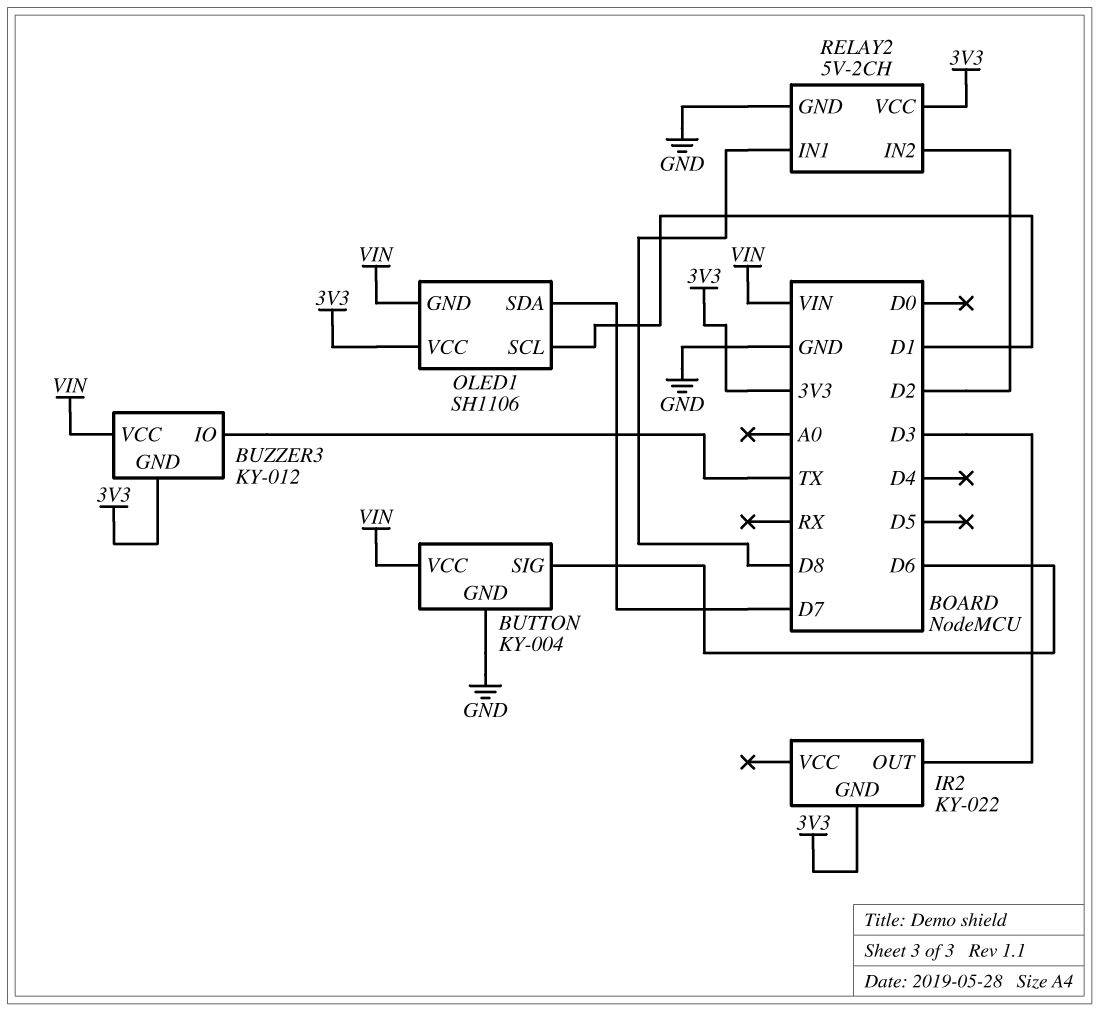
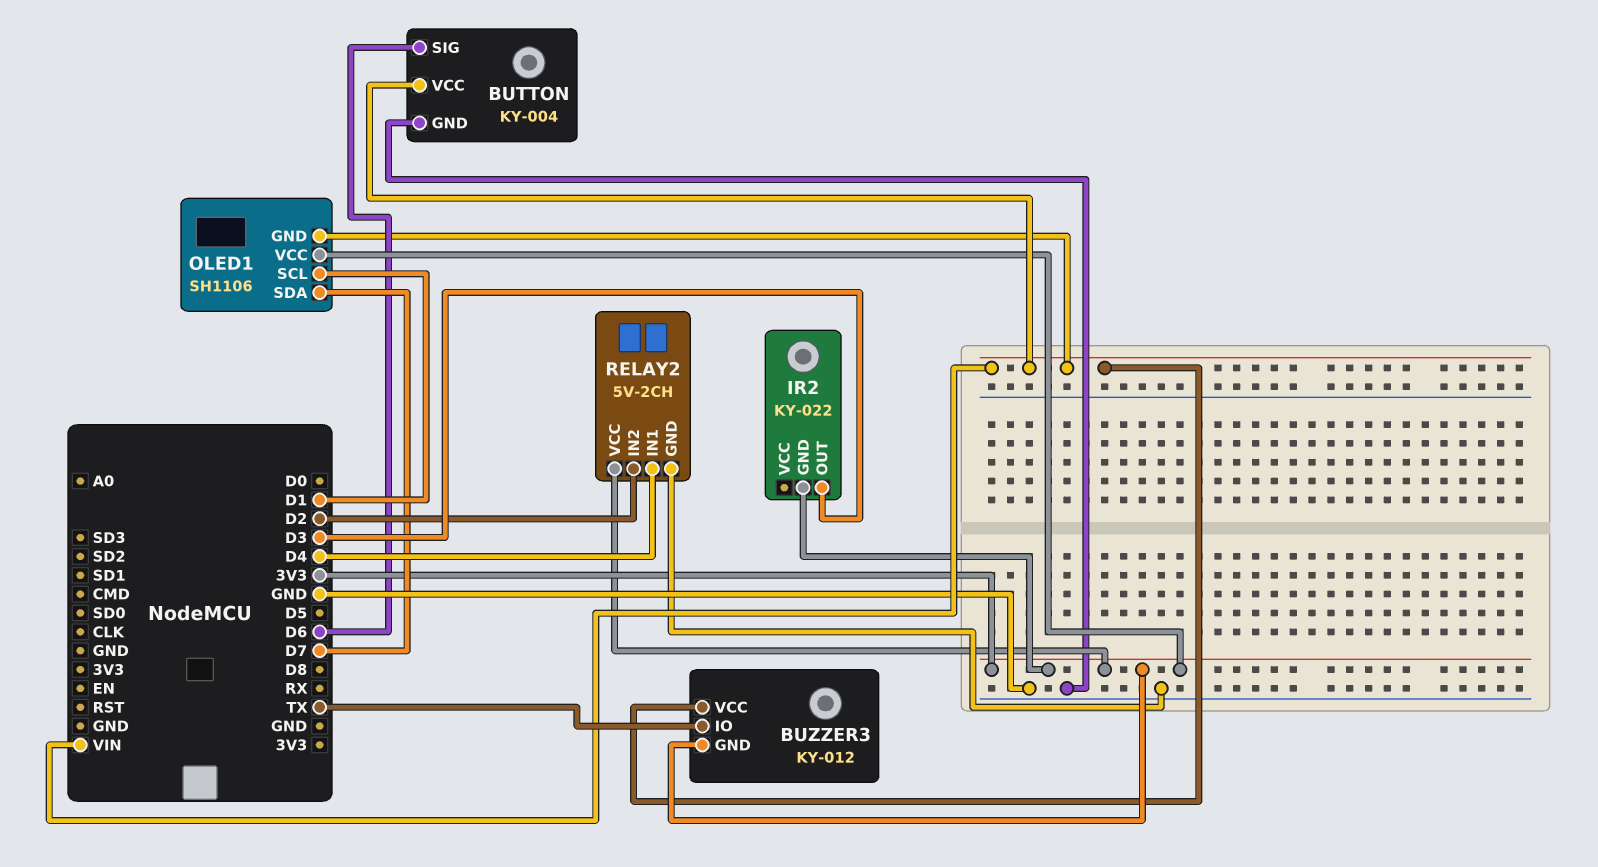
RELAY2 pin IN1: D8 -> D4

